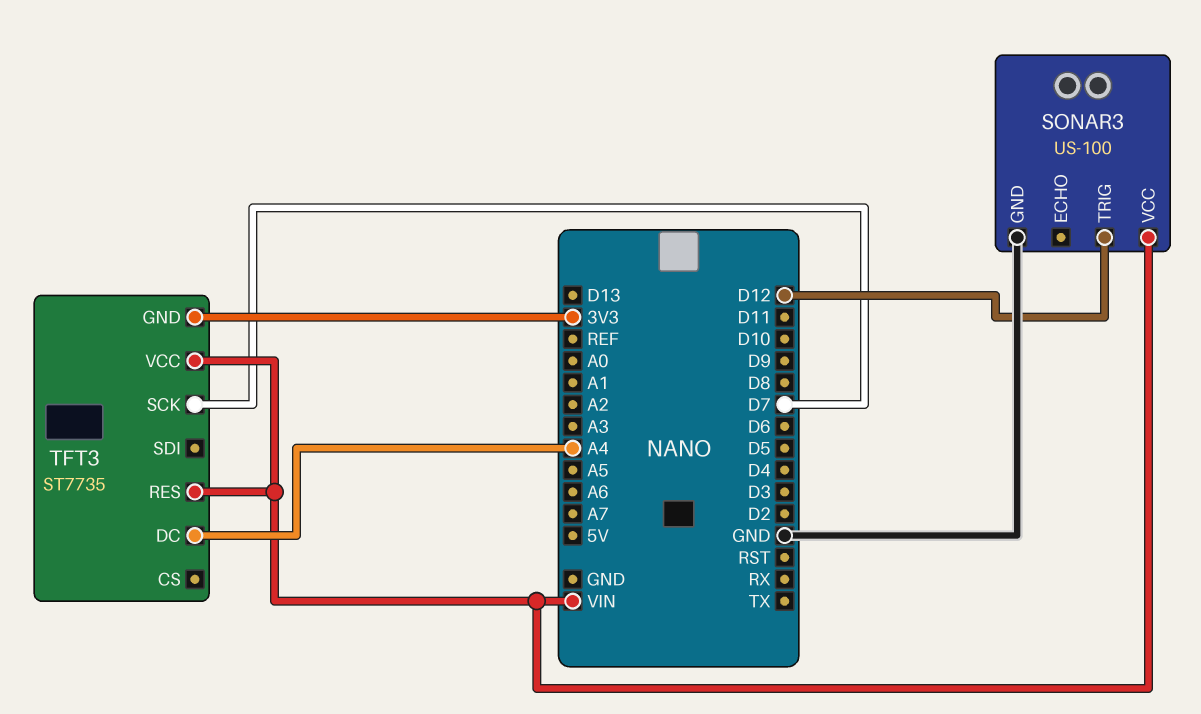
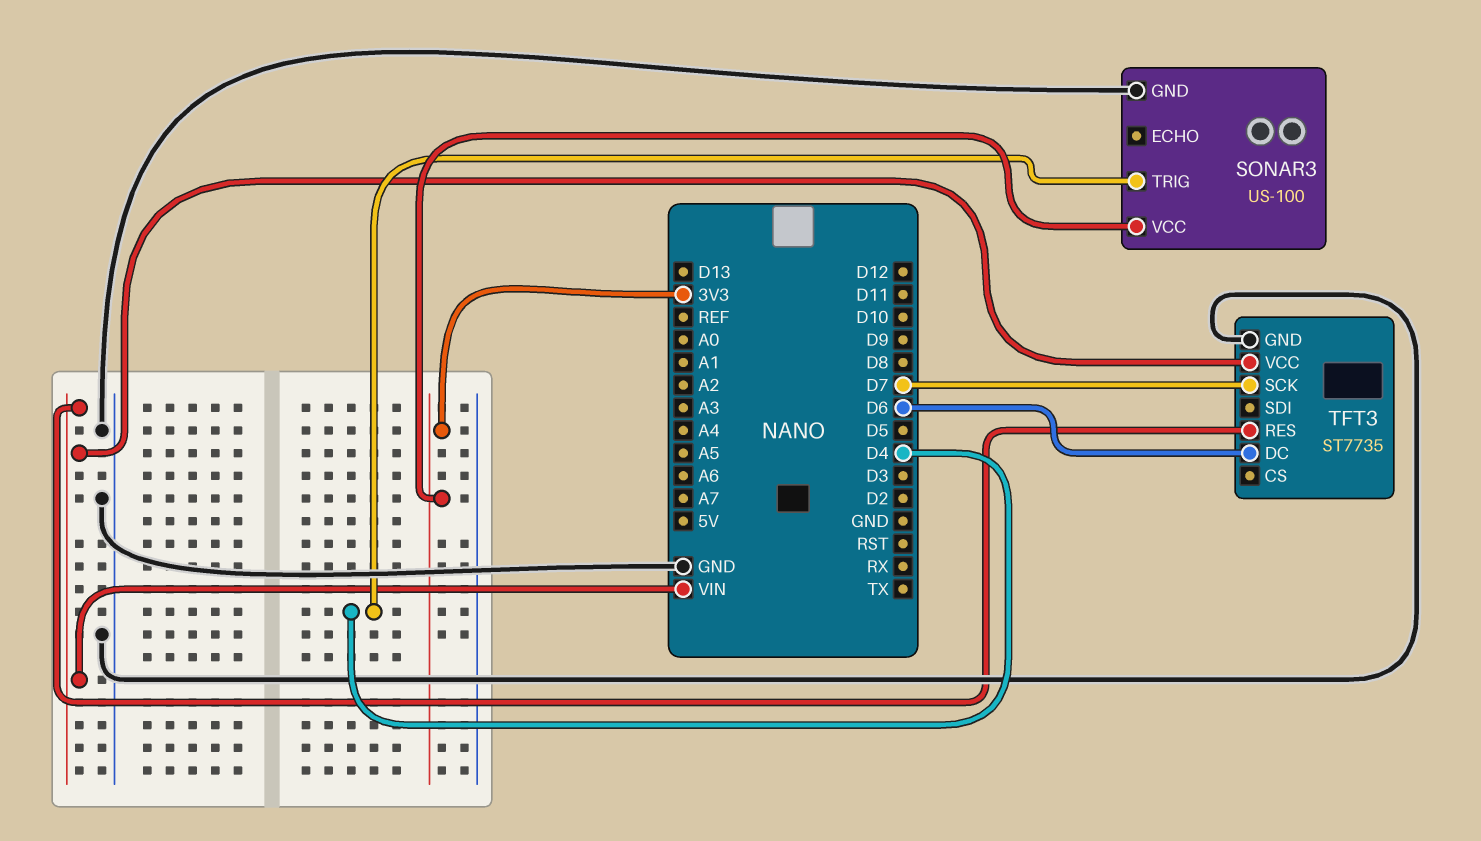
SONAR3 pin TRIG: D12 -> D4
SONAR3 pin VCC: VIN -> 3V3
TFT3 pin DC: A4 -> D6
TFT3 pin GND: 3V3 -> GND

